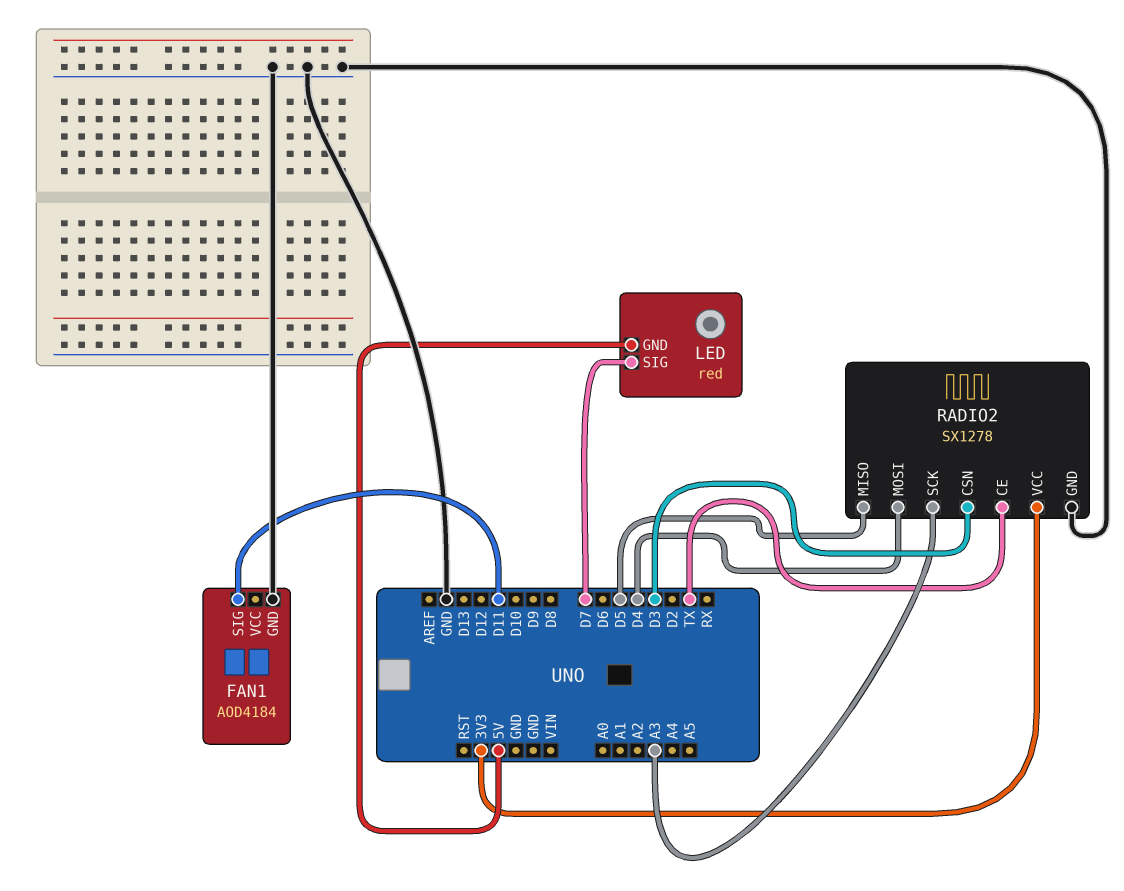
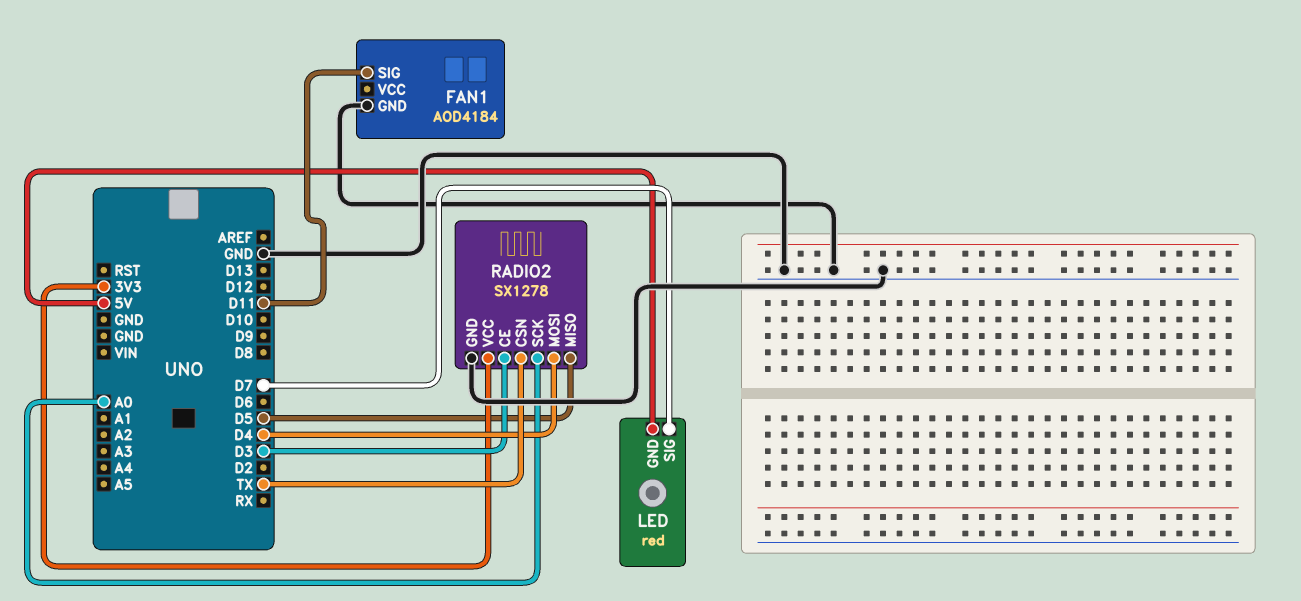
RADIO2 pin CE: TX -> D3
RADIO2 pin CSN: D3 -> TX
RADIO2 pin SCK: A3 -> A0

